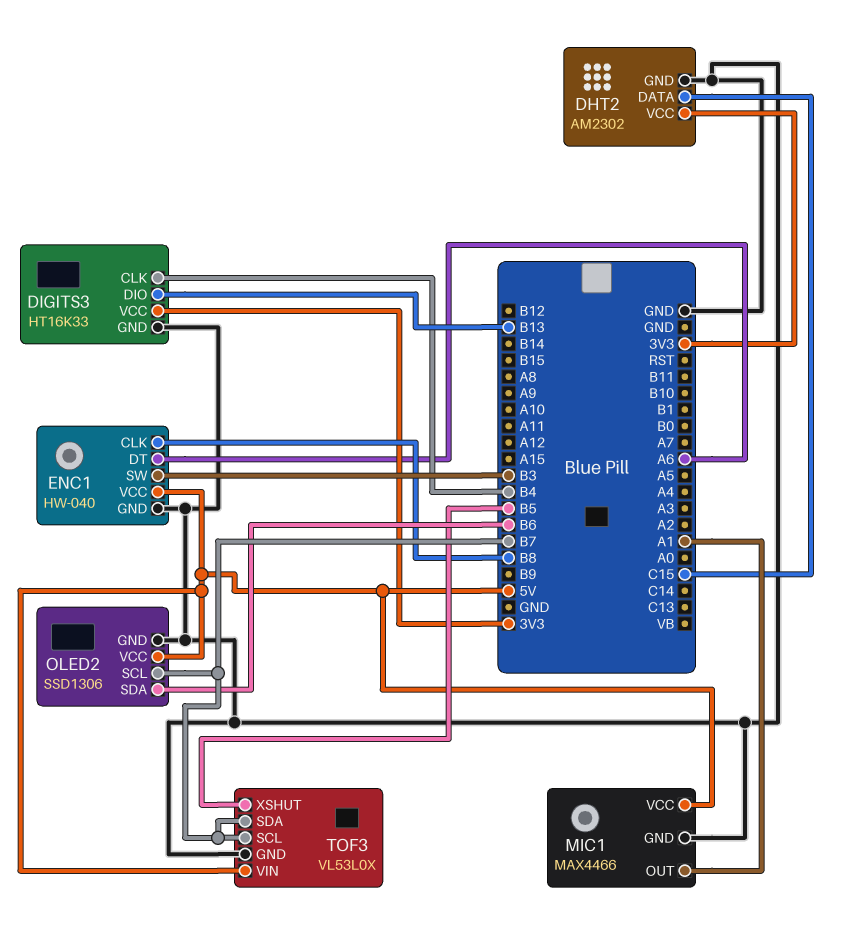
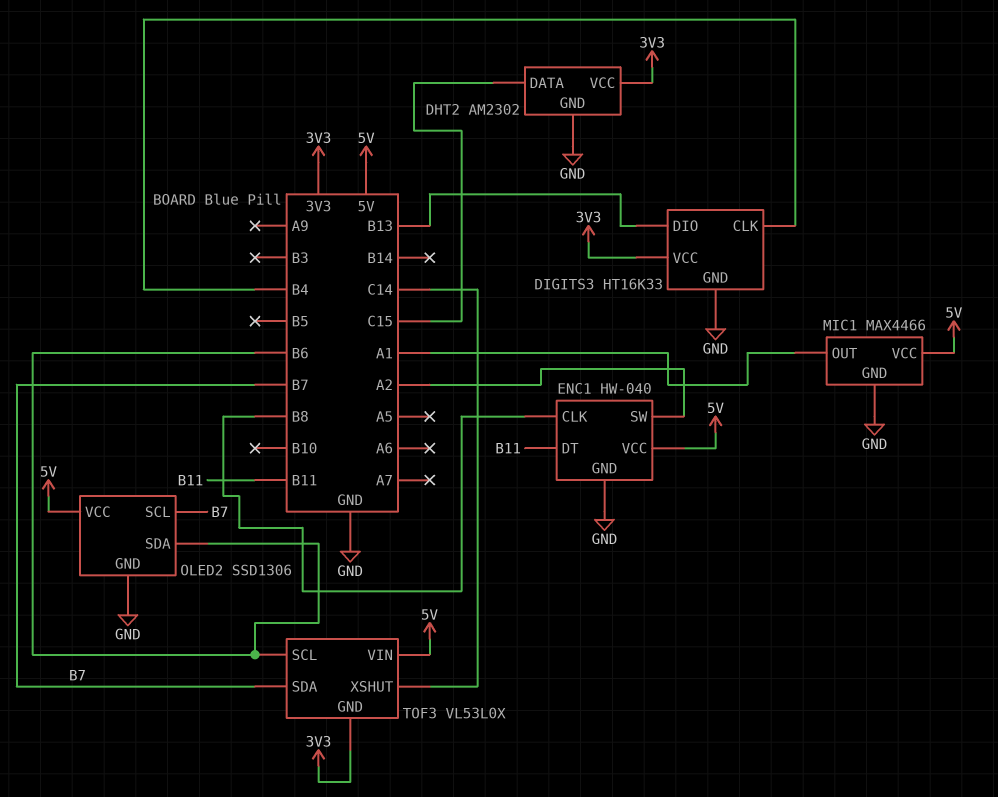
ENC1 pin DT: A6 -> B11
ENC1 pin SW: B3 -> A2
TOF3 pin GND: GND -> 3V3
TOF3 pin SCL: B7 -> B6
TOF3 pin XSHUT: B5 -> C14

